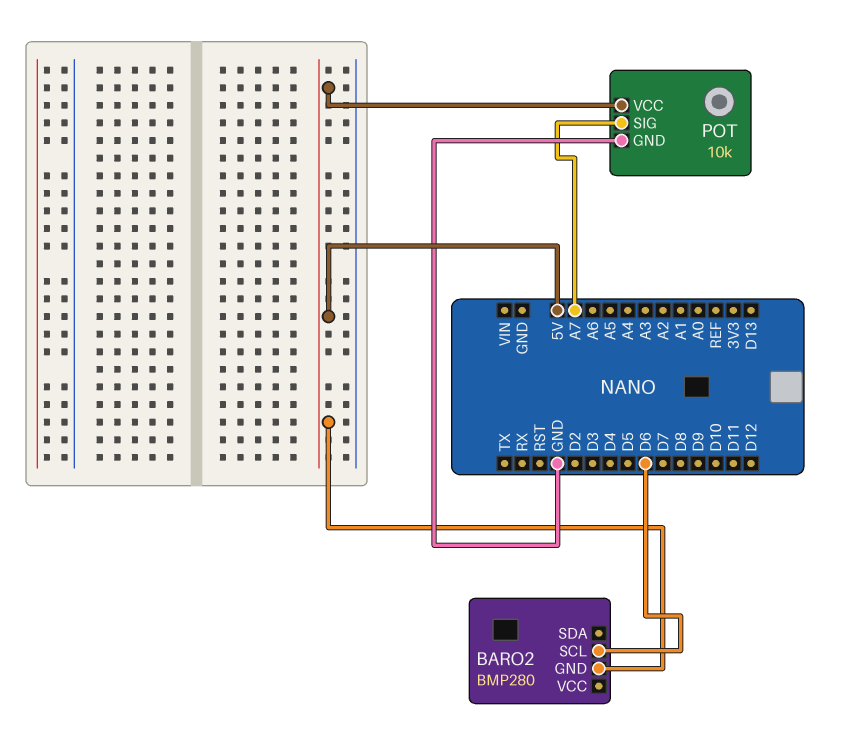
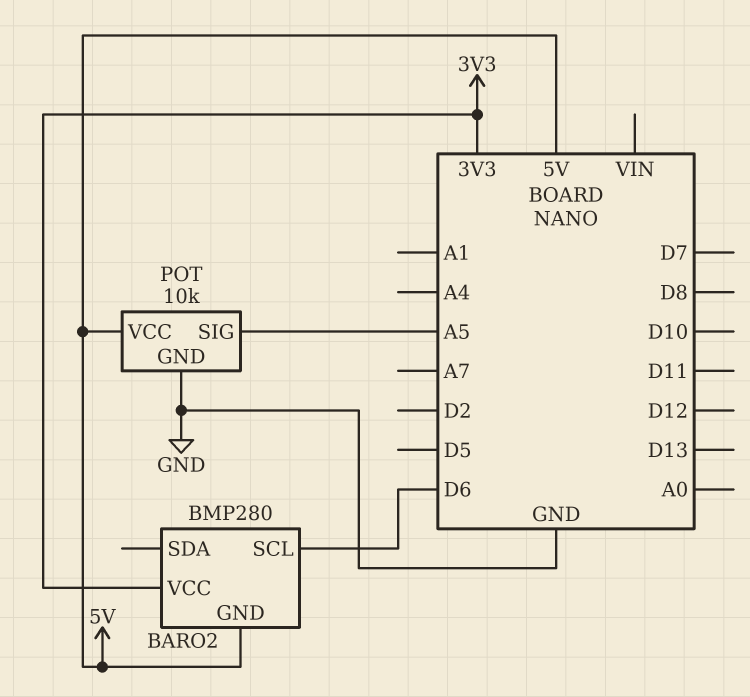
BARO2 pin VCC: none -> 3V3
POT pin SIG: A7 -> A5

